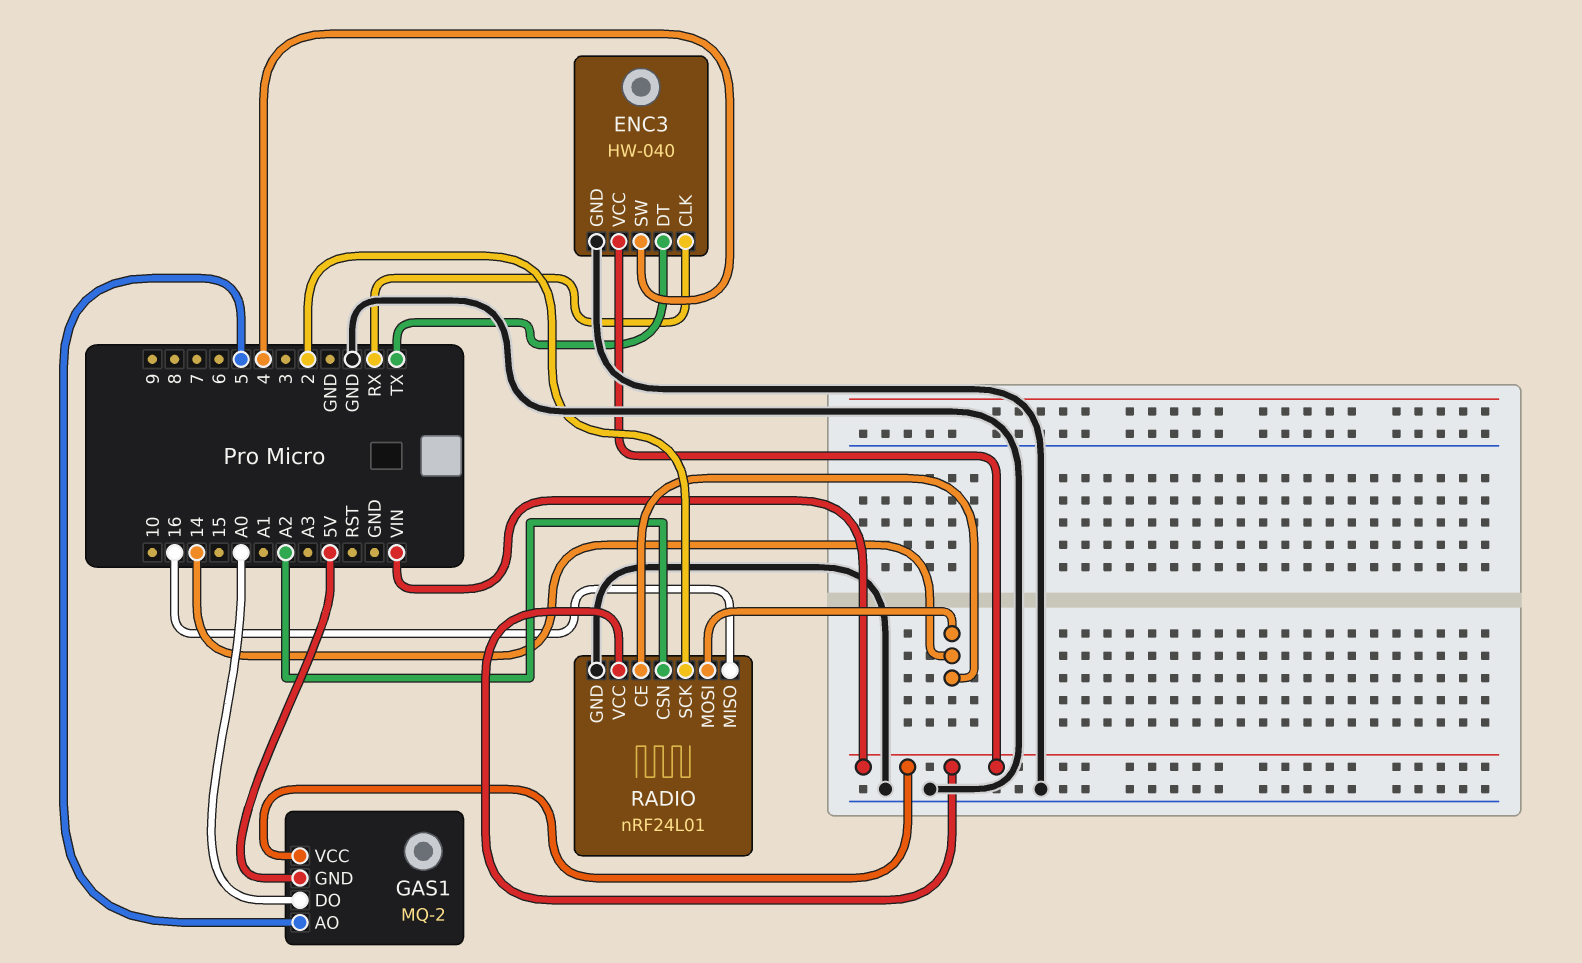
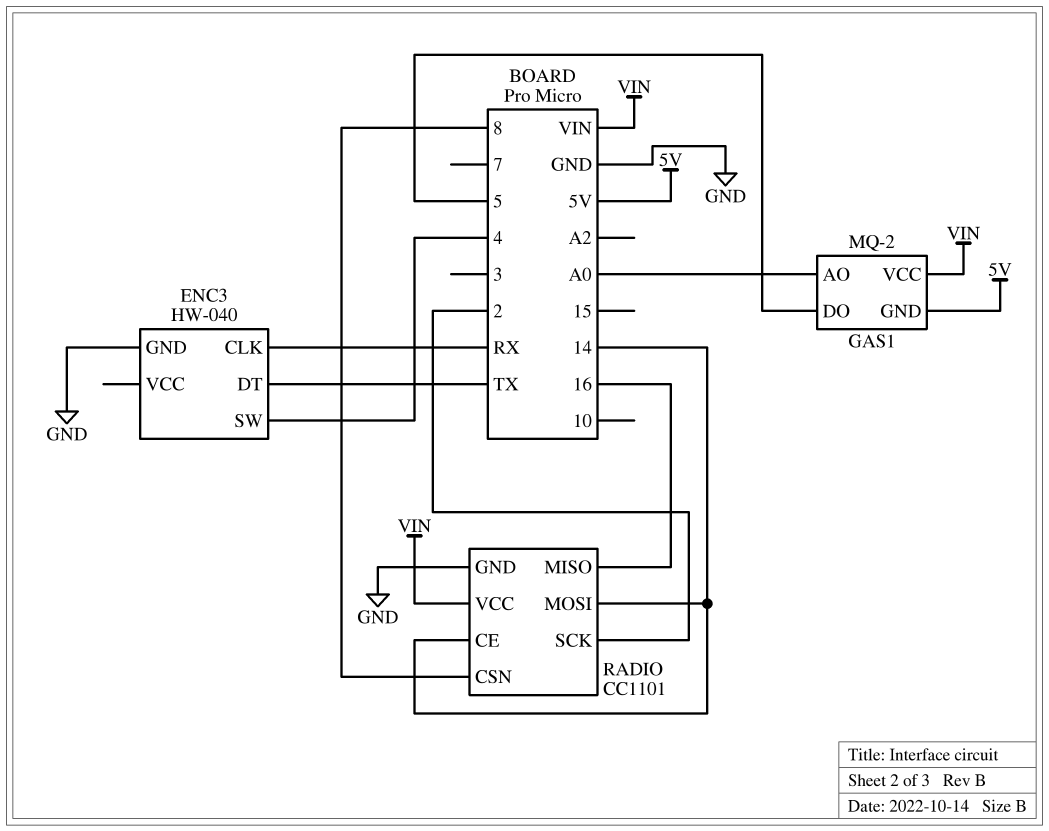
ENC3 pin VCC: VIN -> none
GAS1 pin AO: 5 -> A0
GAS1 pin DO: A0 -> 5
RADIO: nRF24L01 -> CC1101
RADIO pin CSN: A2 -> 8

